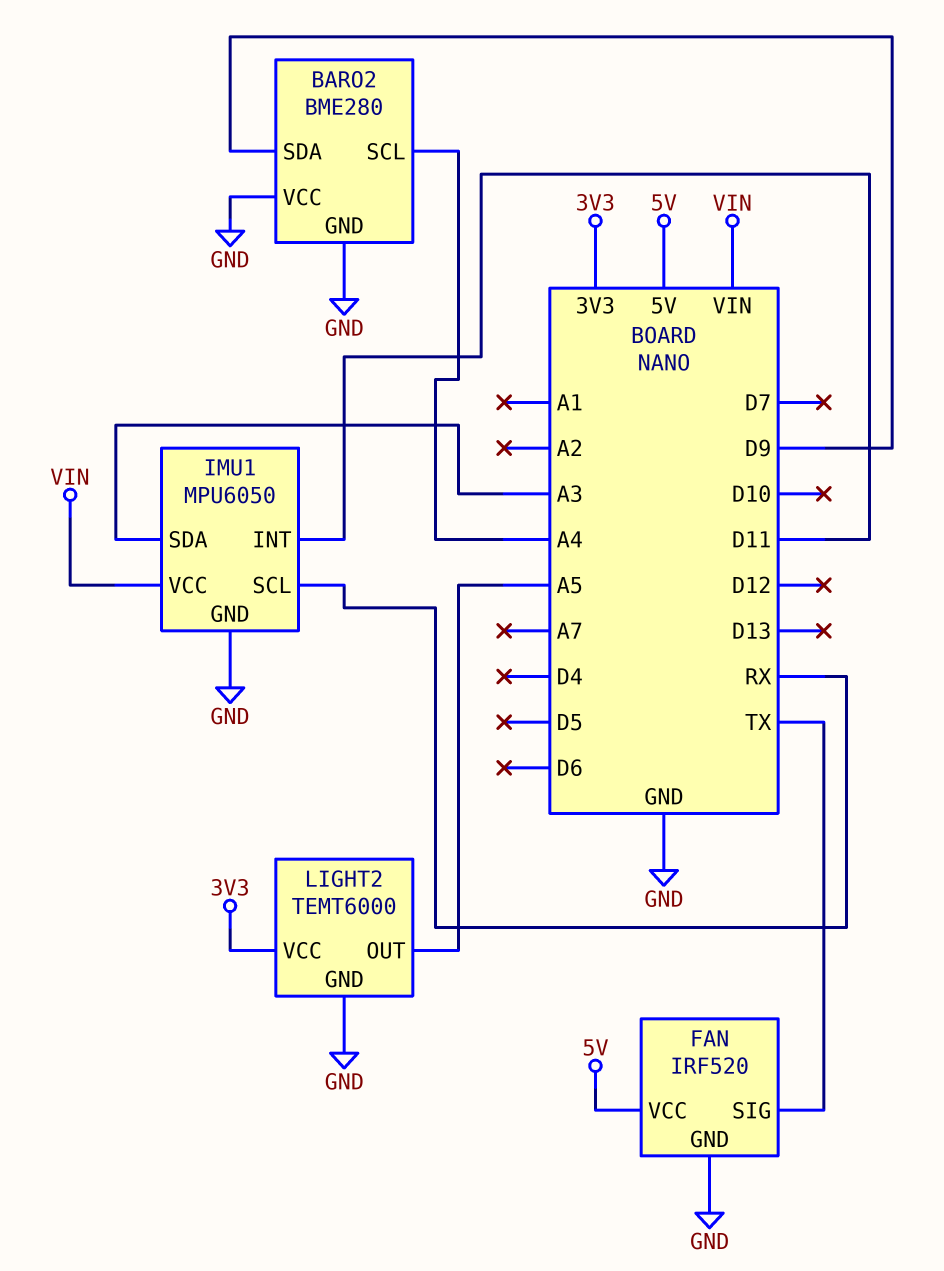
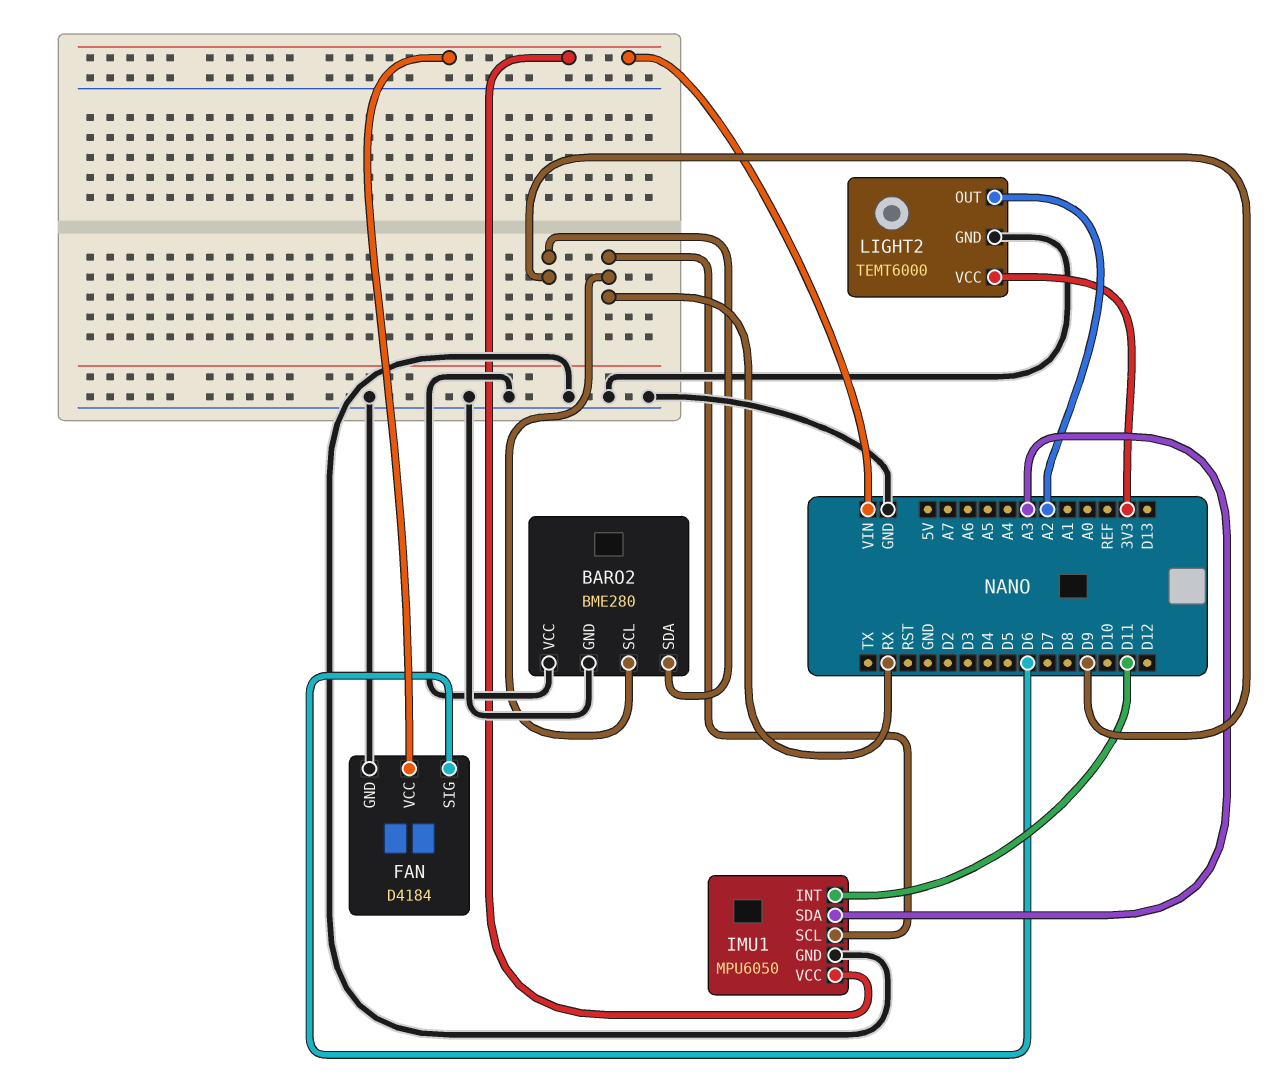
BARO2 pin SCL: A4 -> RX
FAN: IRF520 -> D4184
FAN pin SIG: TX -> D6
FAN pin VCC: 5V -> VIN
LIGHT2 pin OUT: A5 -> A2

